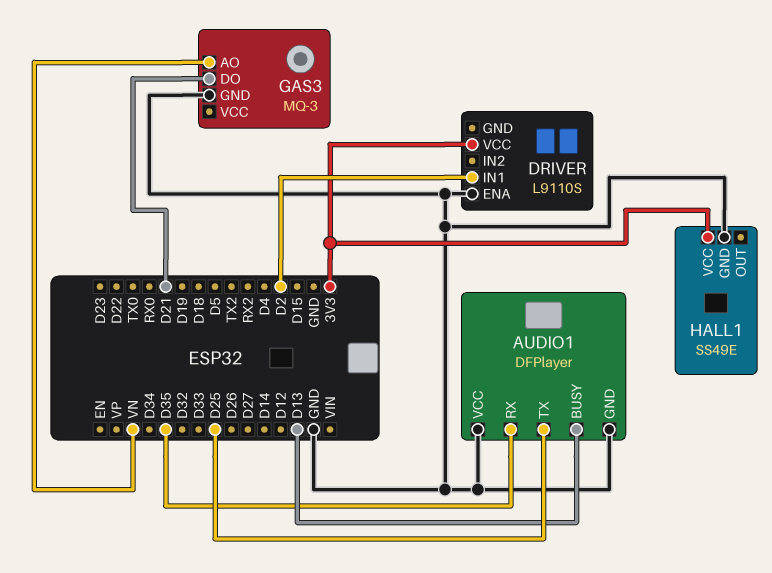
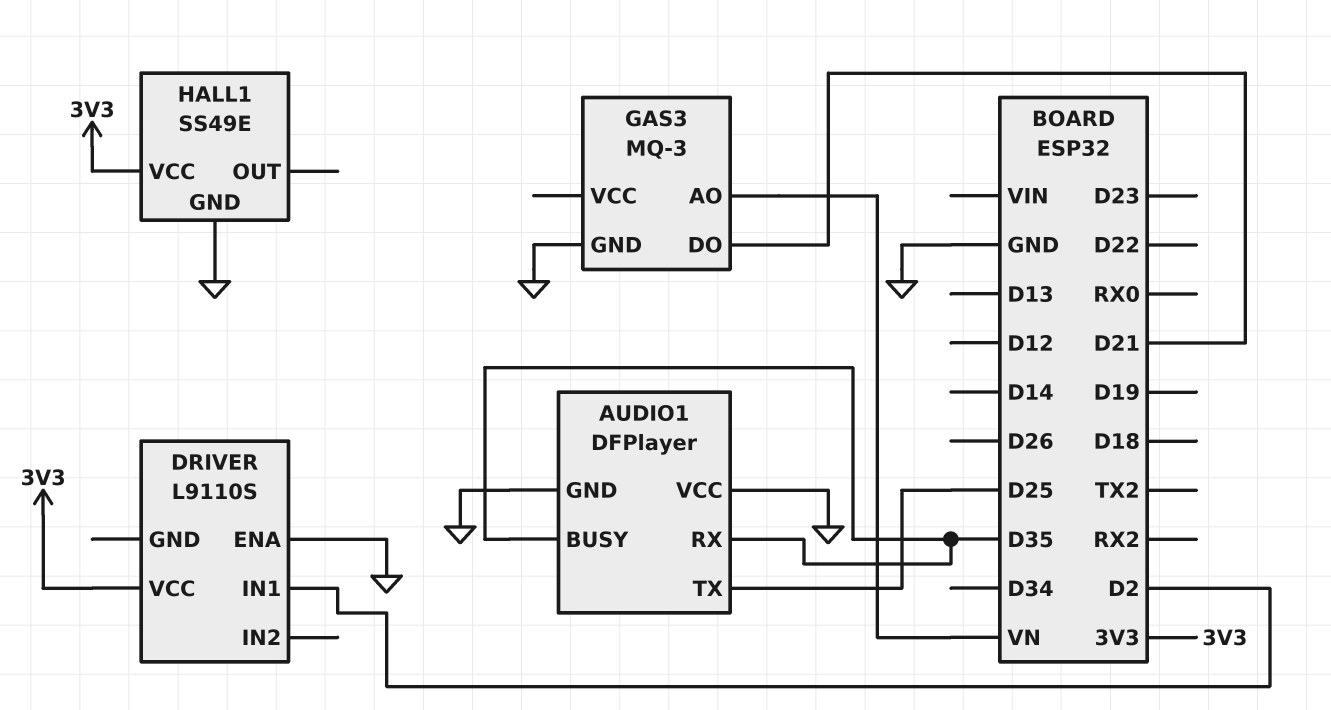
AUDIO1 pin BUSY: D13 -> D35

